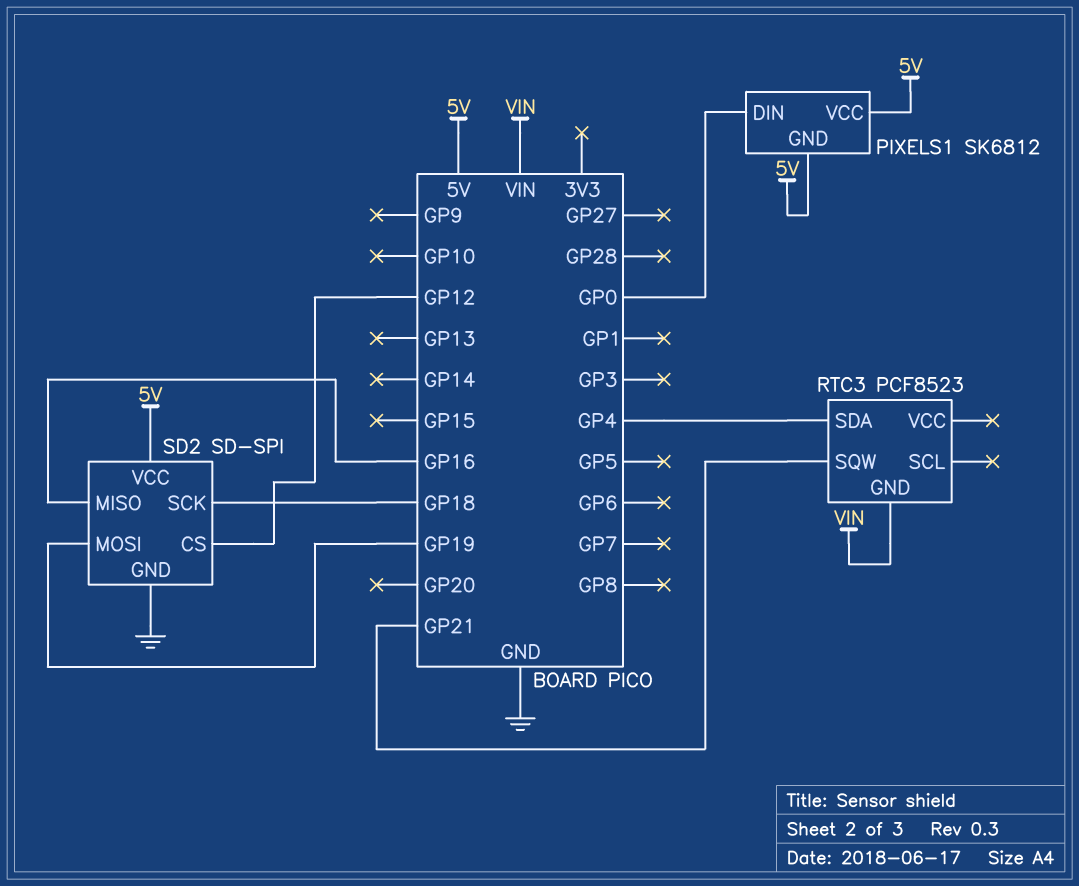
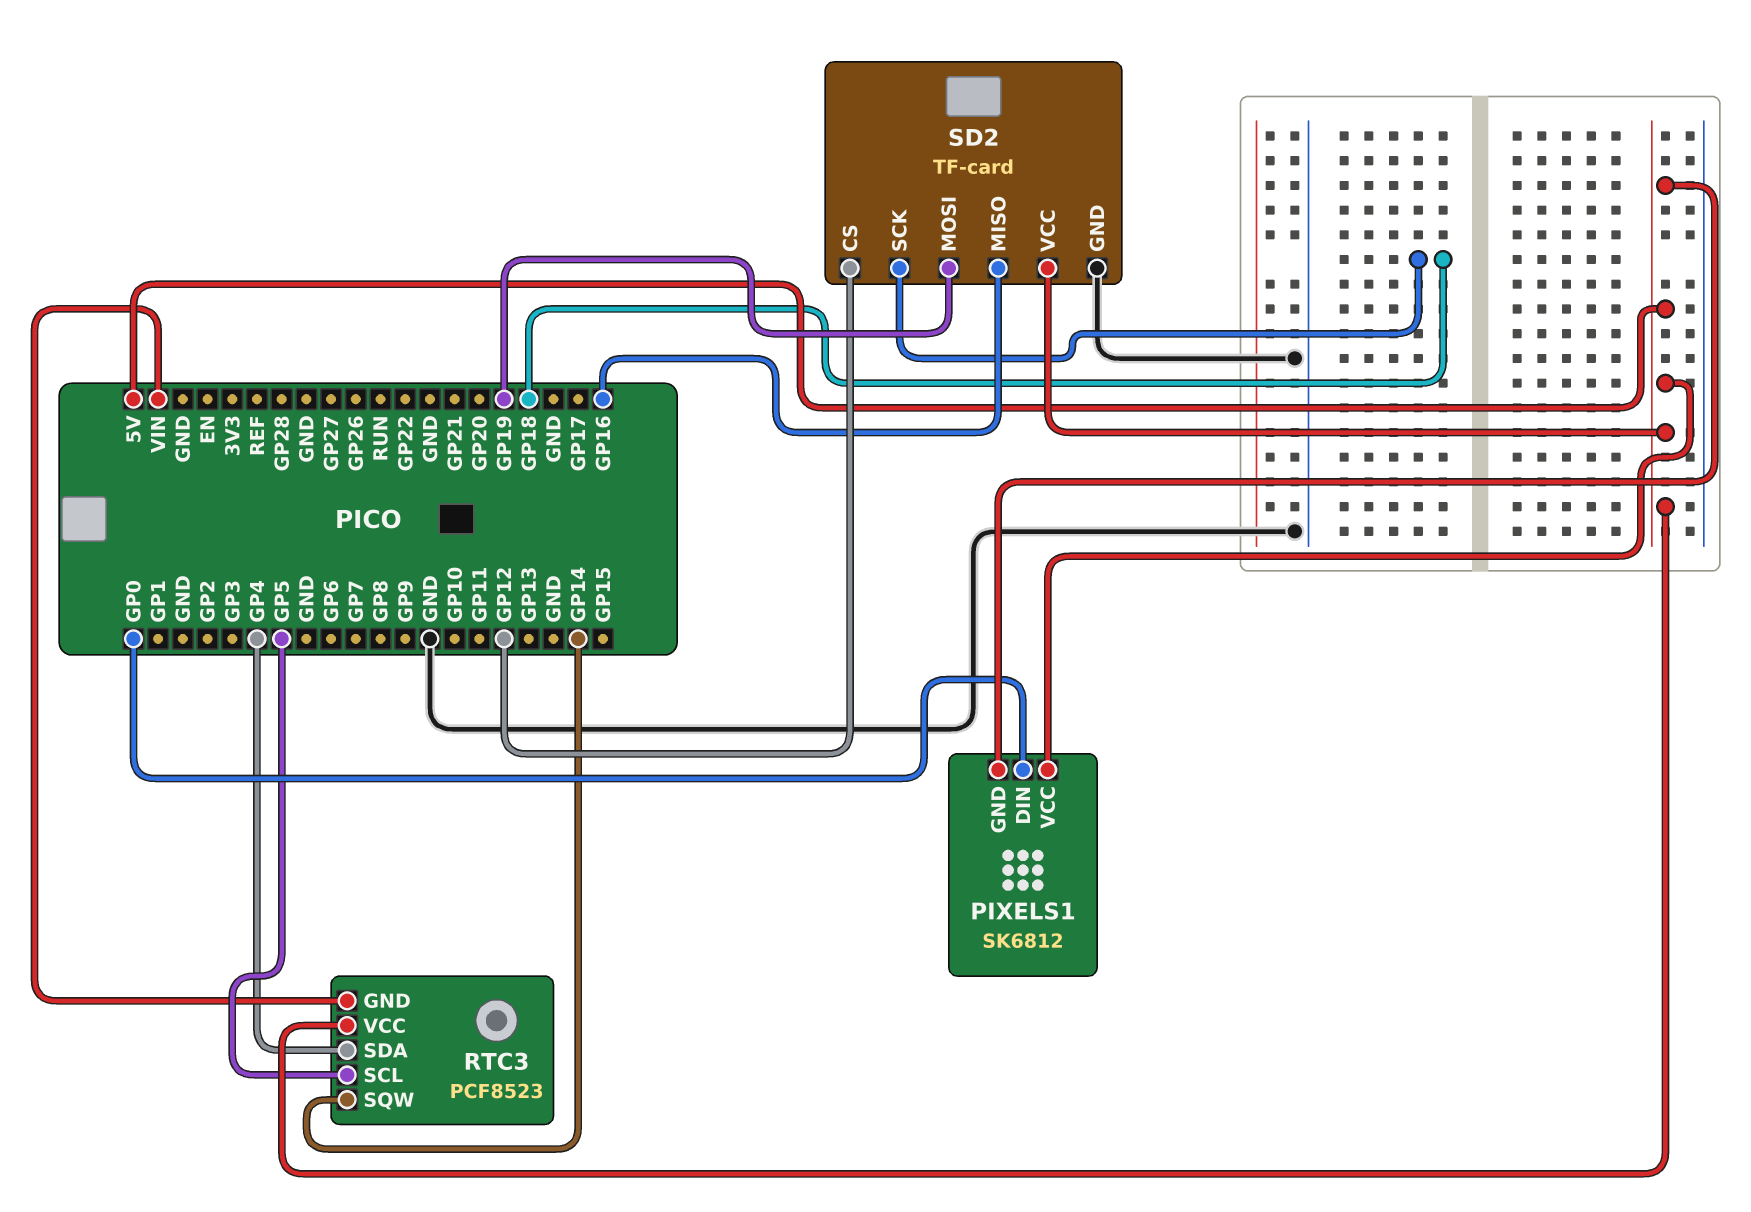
RTC3 pin SCL: none -> GP5
RTC3 pin SQW: GP21 -> GP14
RTC3 pin VCC: none -> 5V
SD2: SD-SPI -> TF-card

